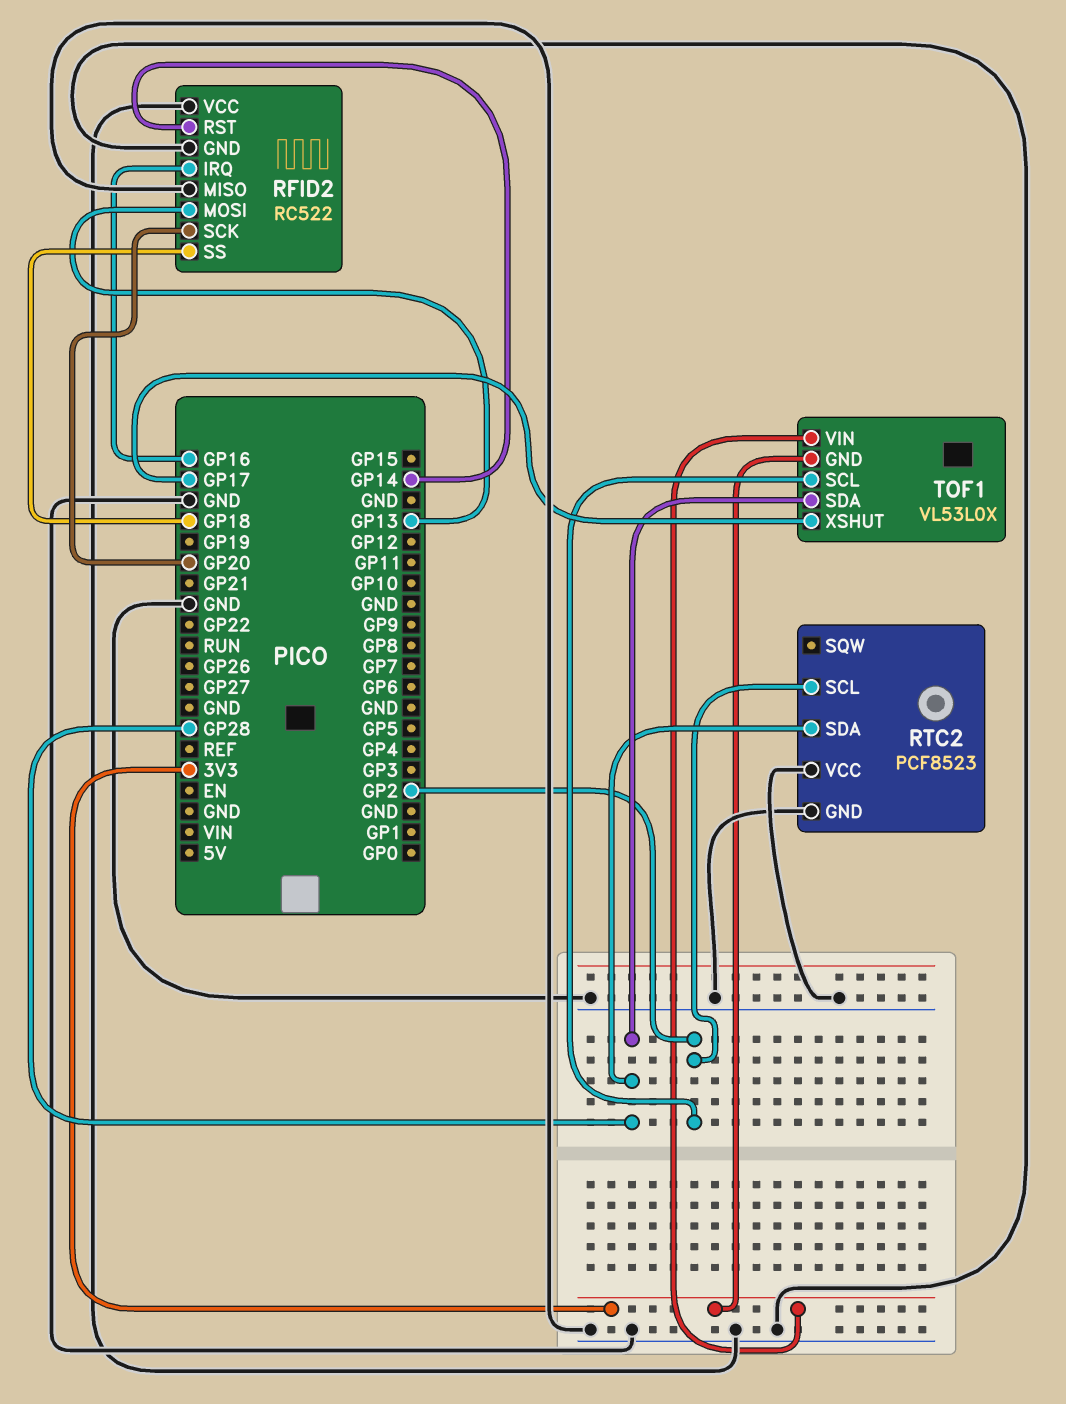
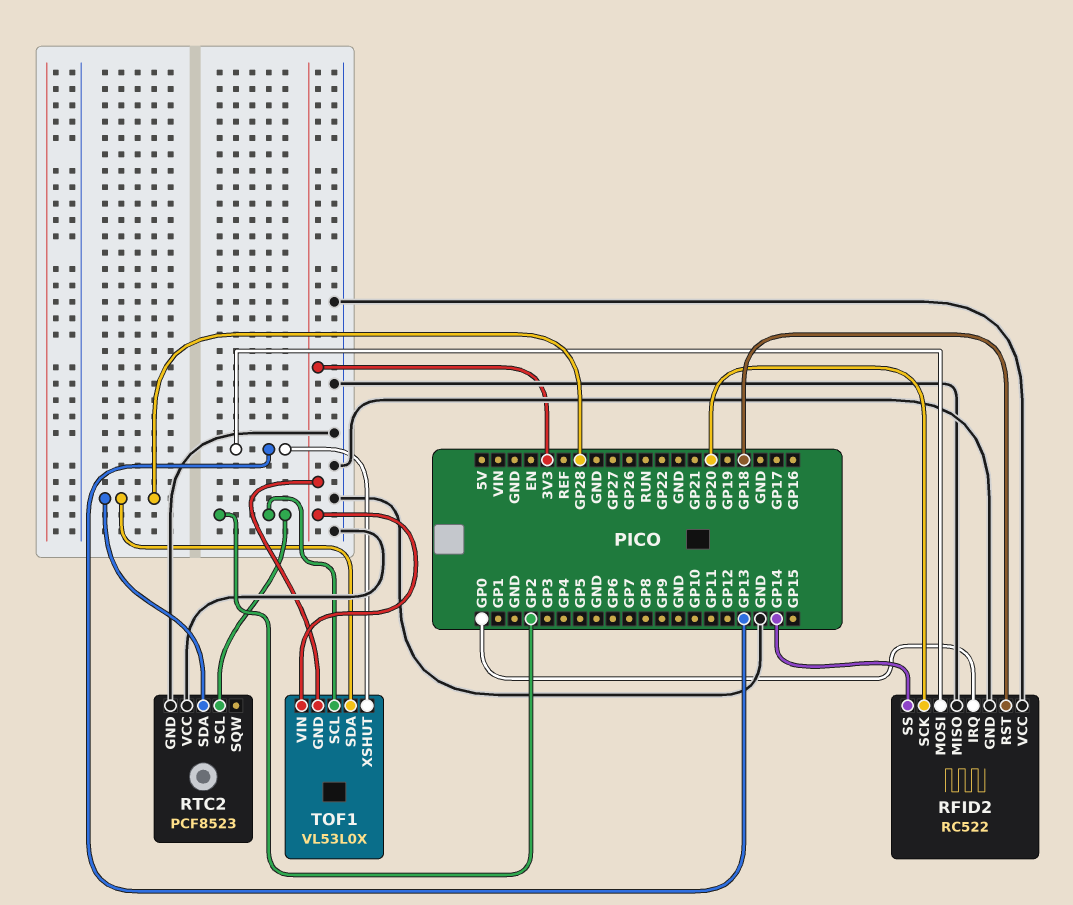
RFID2 pin IRQ: GP16 -> GP0
RFID2 pin RST: GP14 -> GP18
RFID2 pin SS: GP18 -> GP14
TOF1 pin XSHUT: GP17 -> GP13

